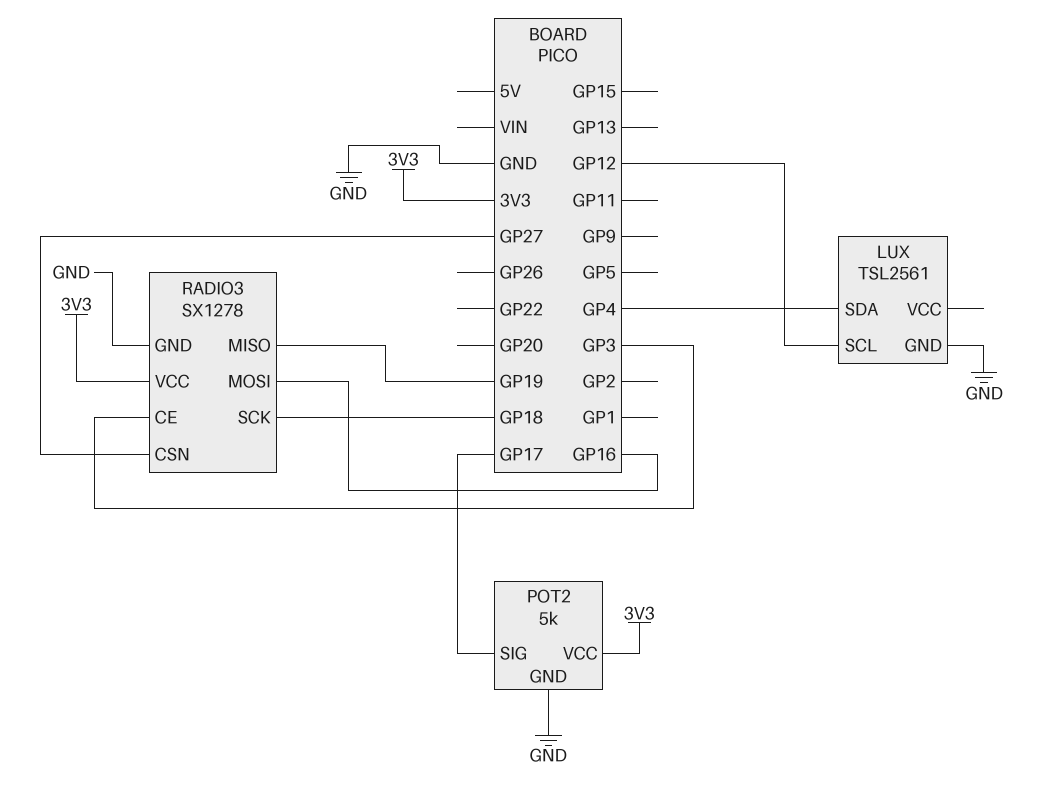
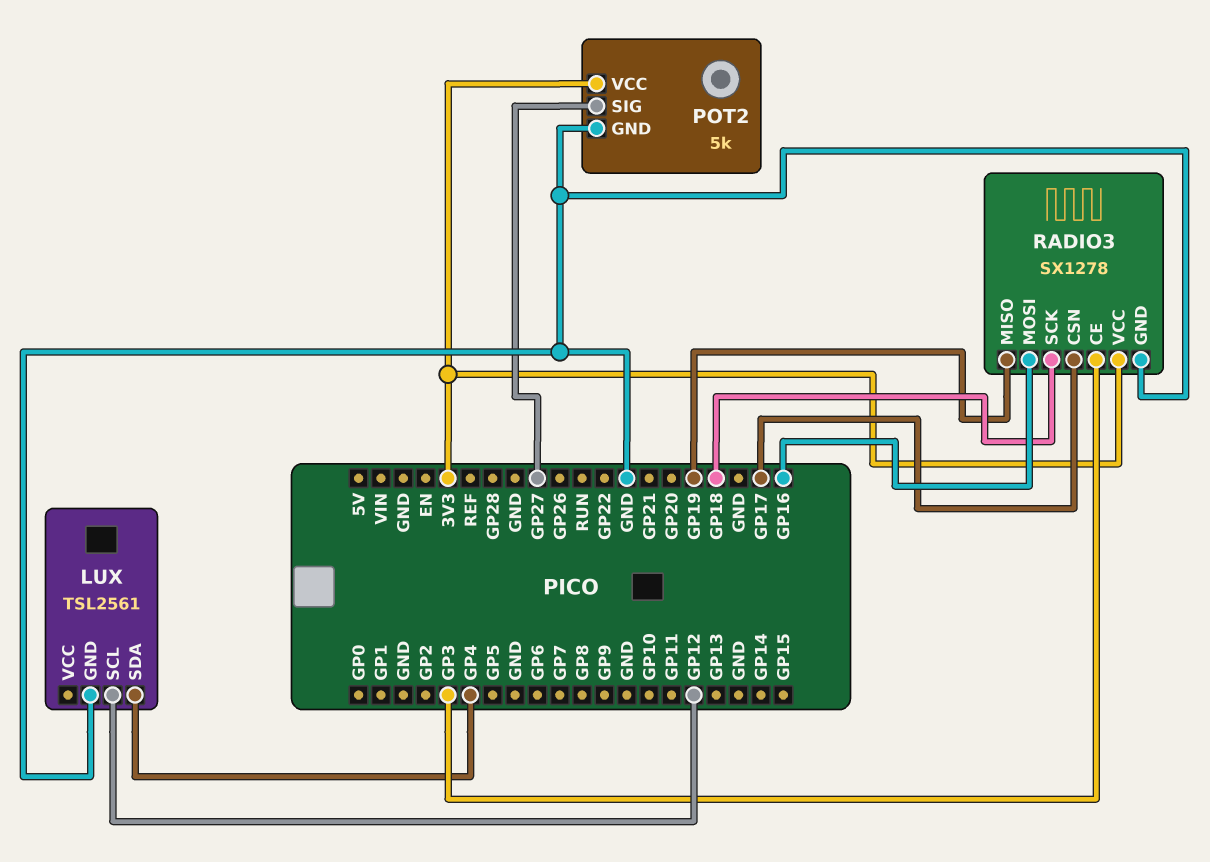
POT2 pin SIG: GP17 -> GP27
RADIO3 pin CSN: GP27 -> GP17

